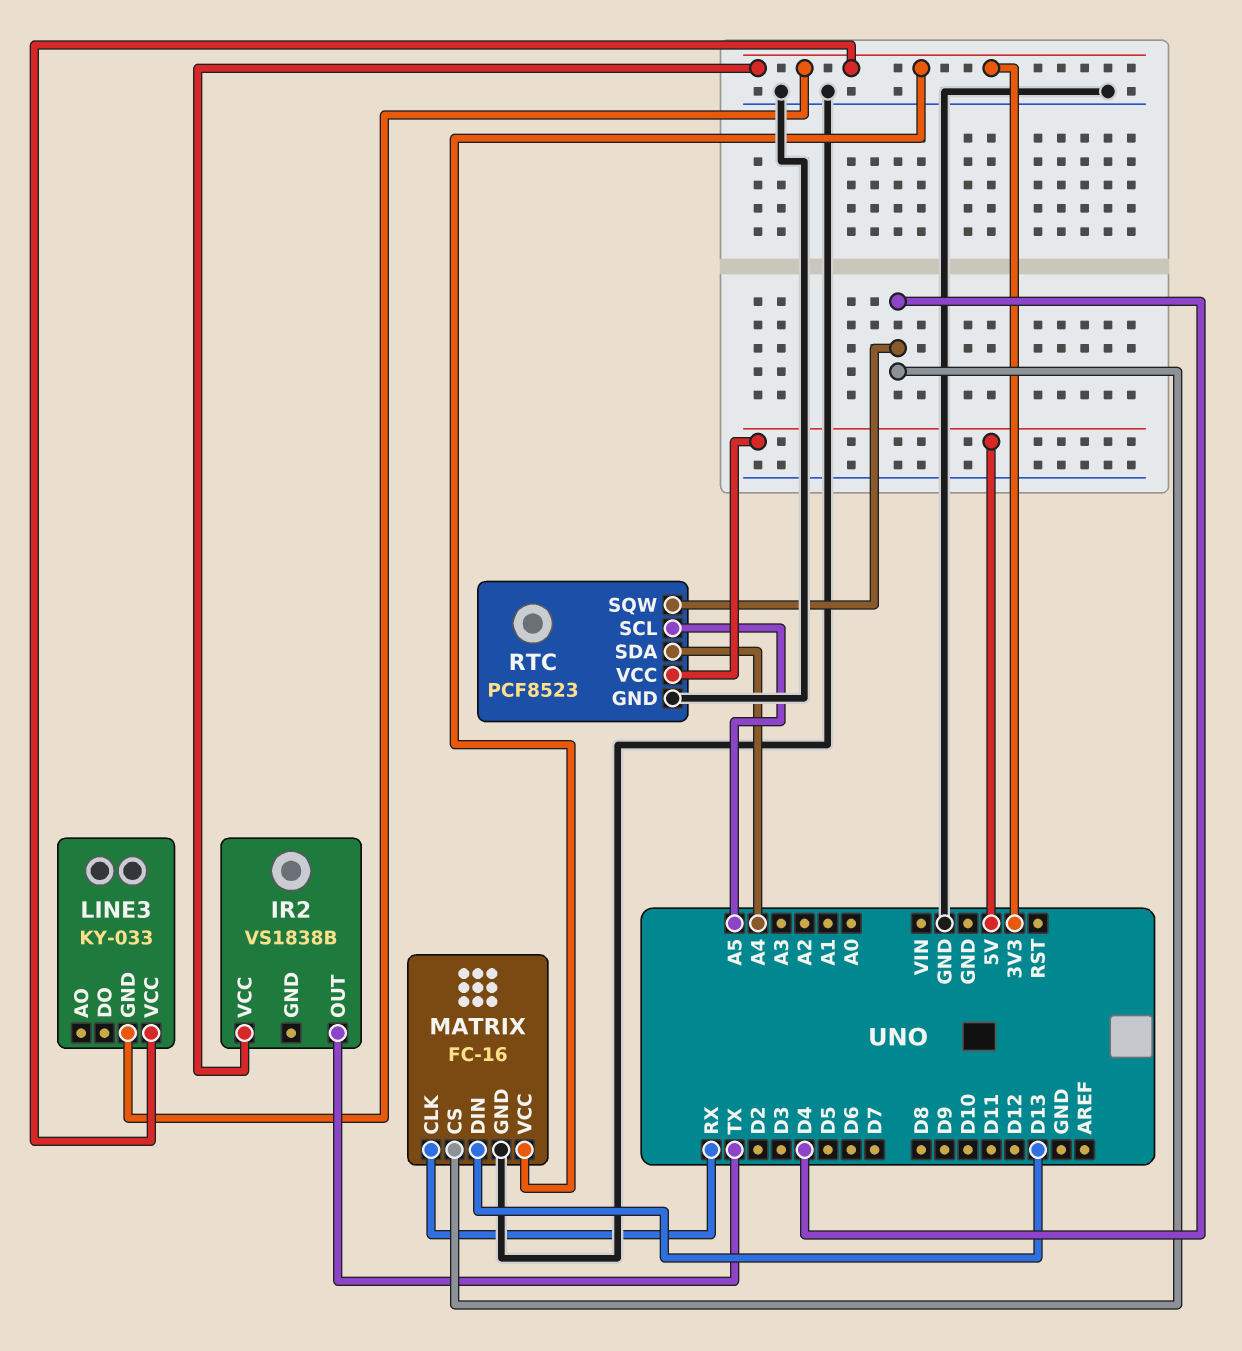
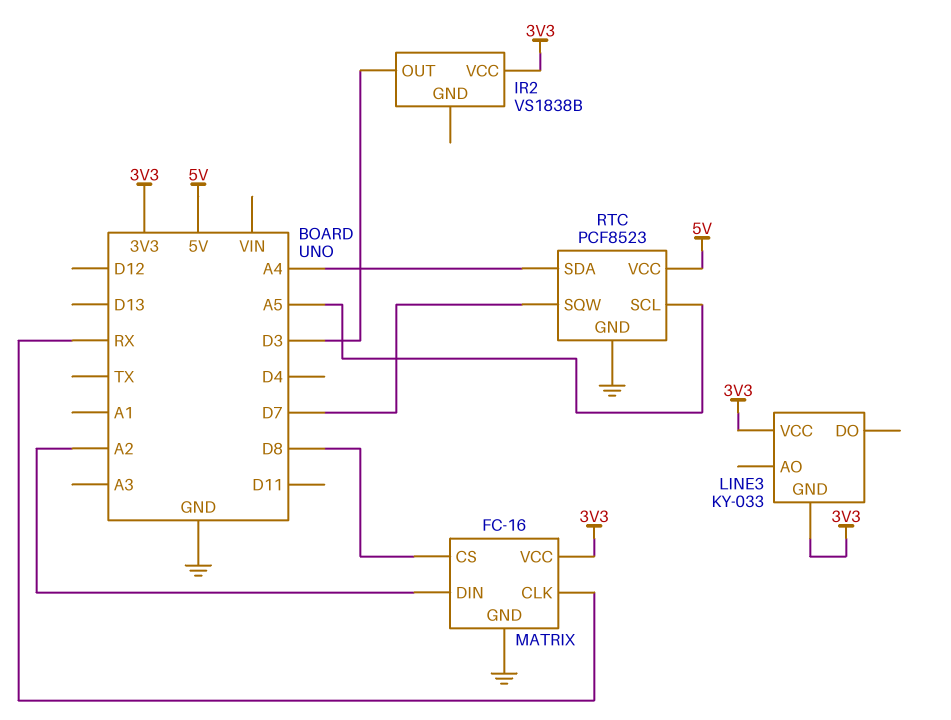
IR2 pin OUT: TX -> D3
MATRIX pin CS: D4 -> D8
MATRIX pin DIN: D13 -> A2
RTC pin SQW: D4 -> D7

